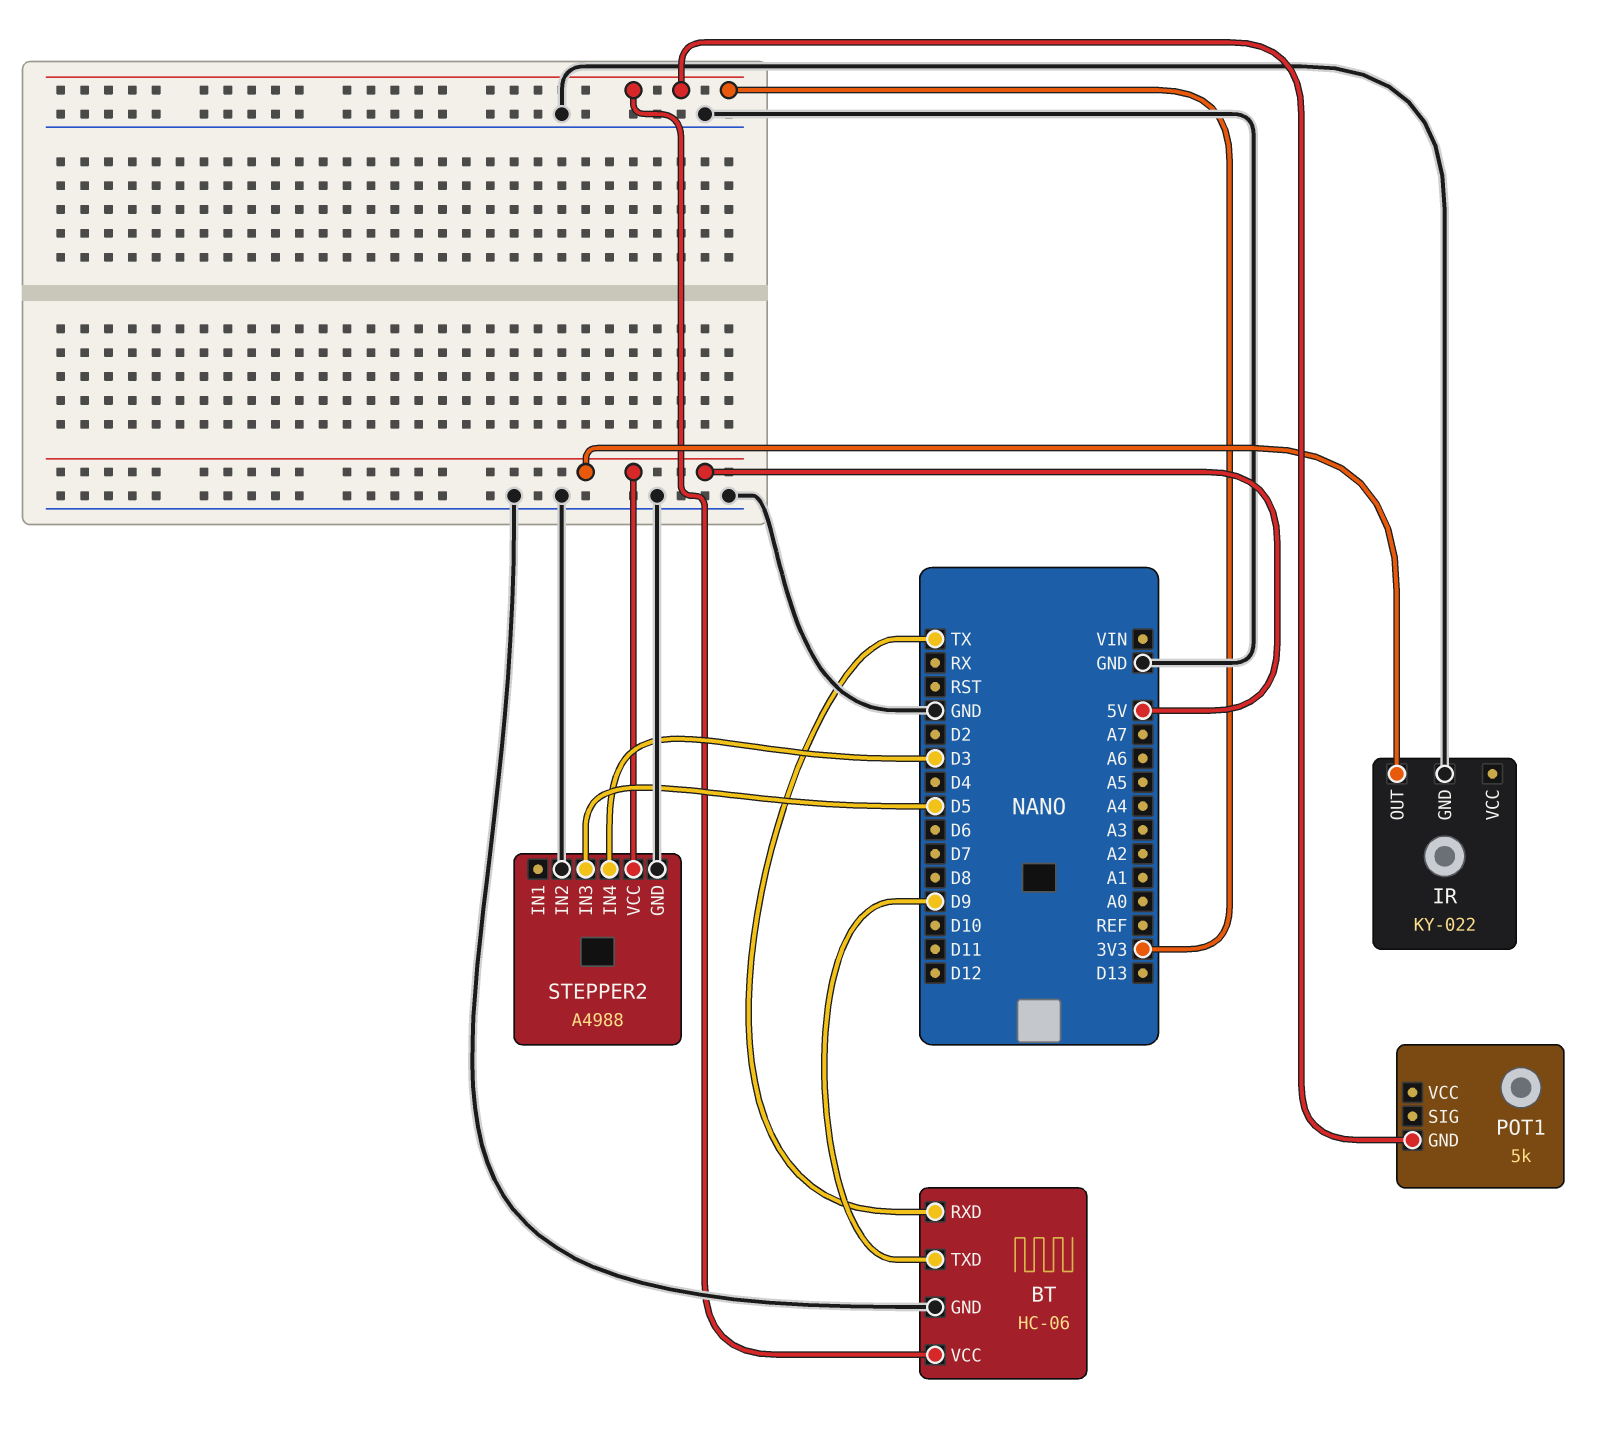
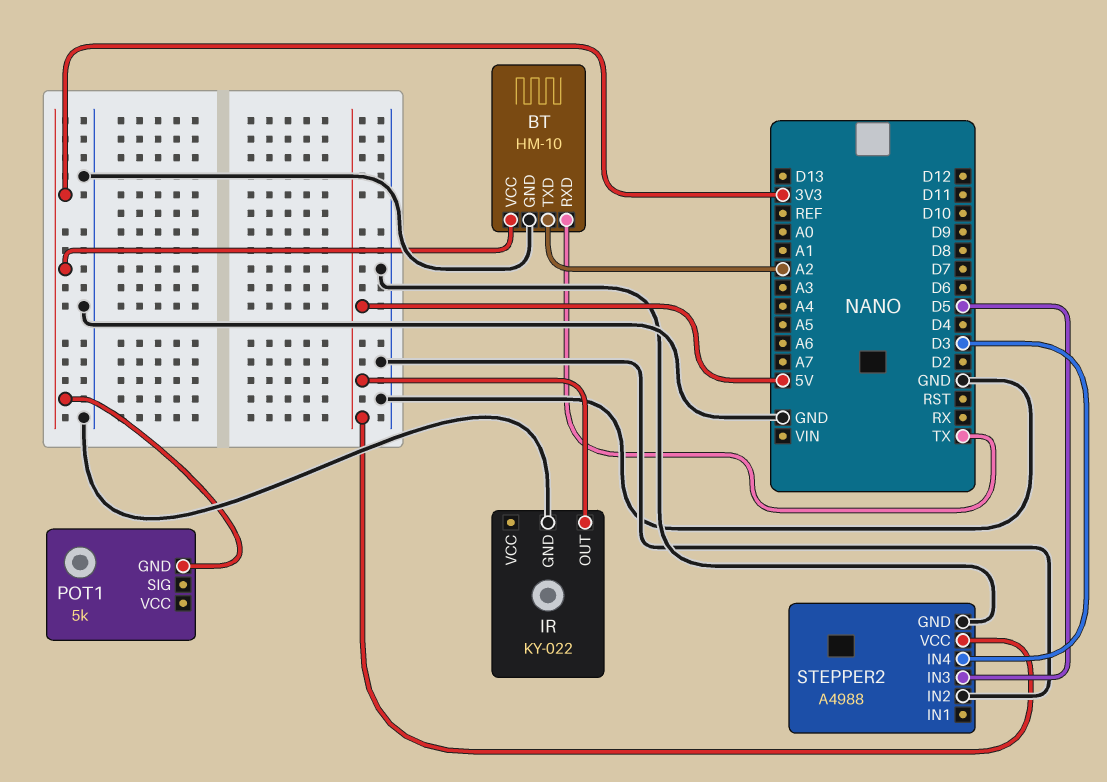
BT: HC-06 -> HM-10
BT pin TXD: D9 -> A2

